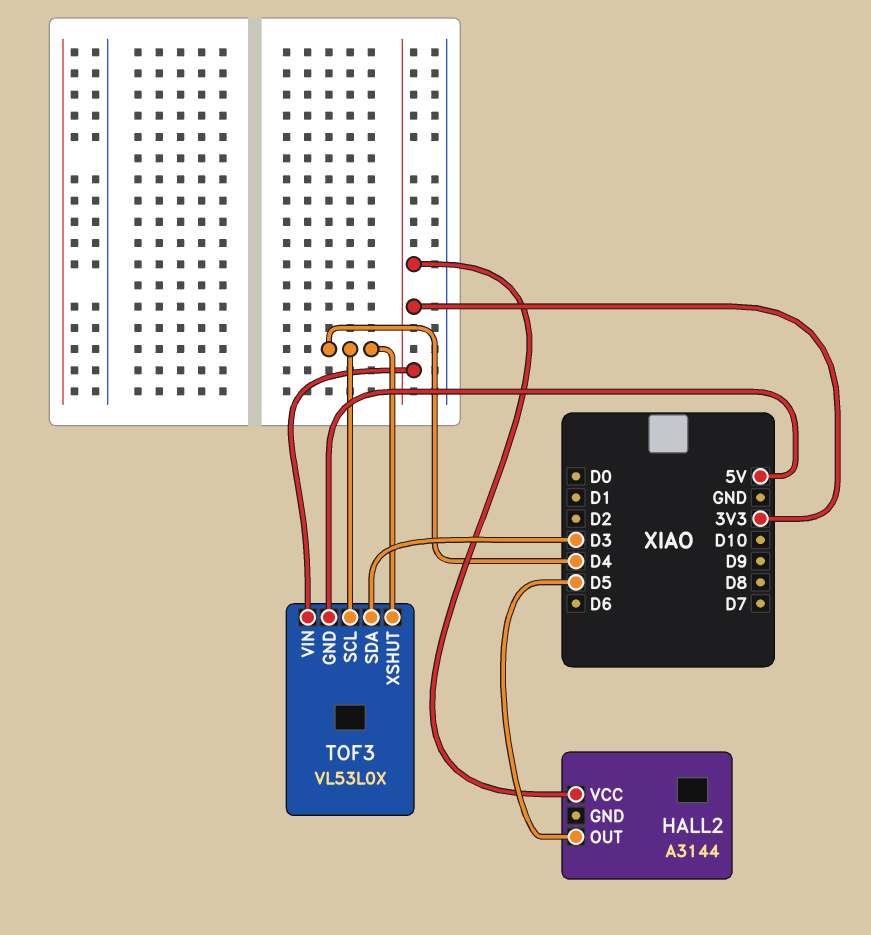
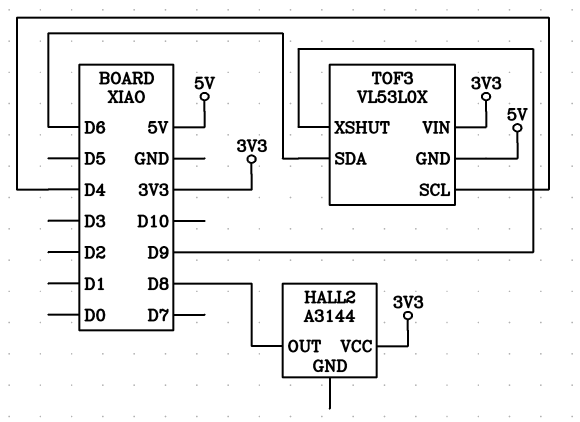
HALL2 pin OUT: D5 -> D8
TOF3 pin SDA: D3 -> D6
TOF3 pin XSHUT: D4 -> D9

